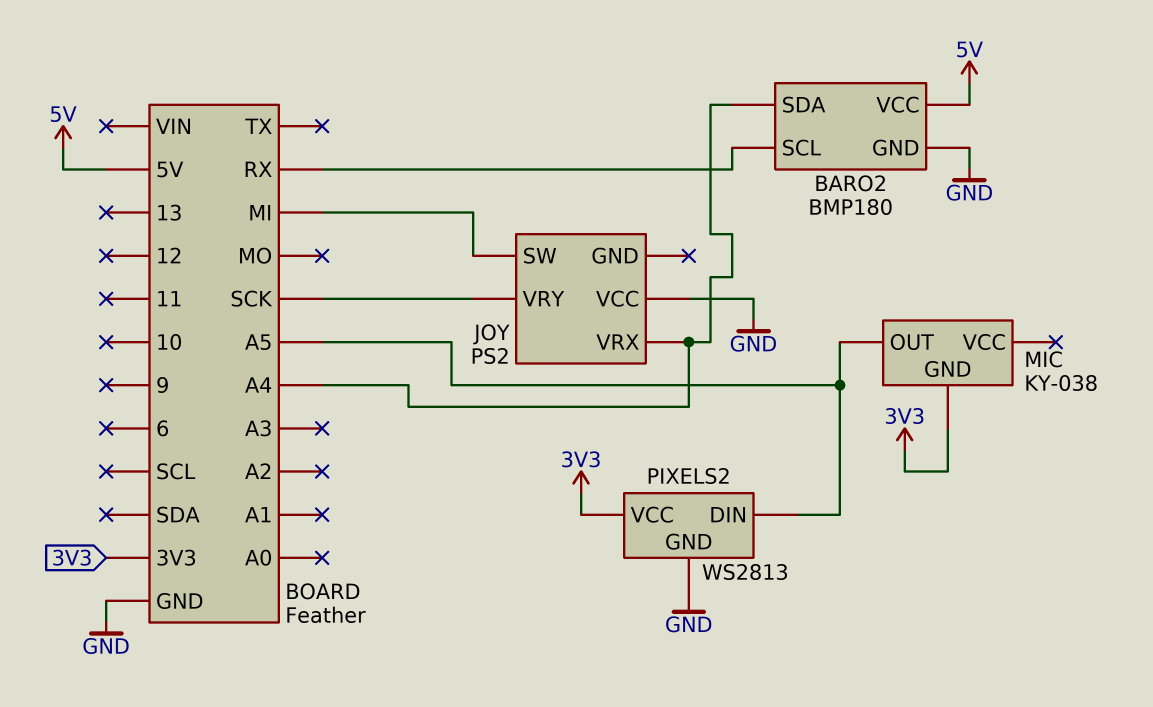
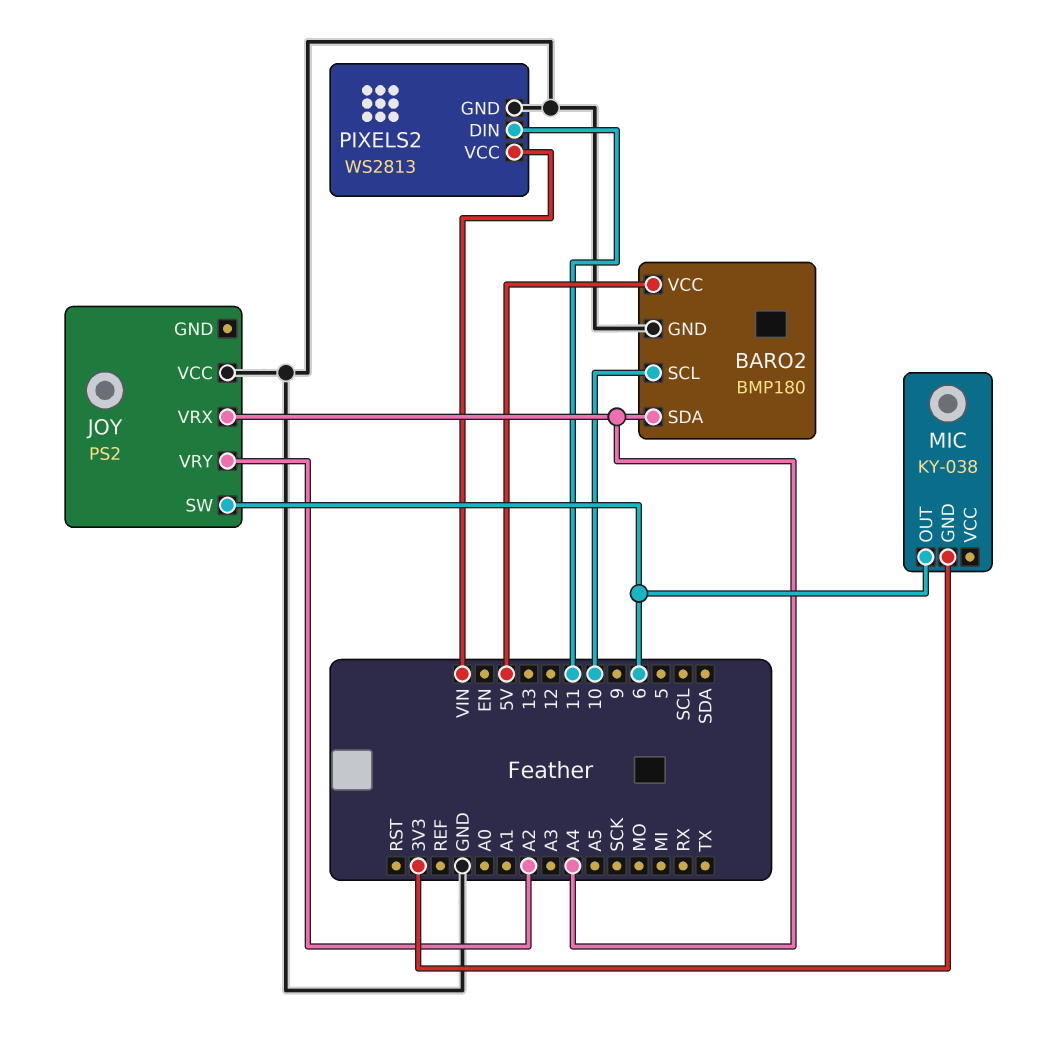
BARO2 pin SCL: RX -> 10
JOY pin SW: MI -> 6
JOY pin VRY: SCK -> A2
MIC pin OUT: A5 -> 6
PIXELS2 pin DIN: A5 -> 11
PIXELS2 pin VCC: 3V3 -> VIN

